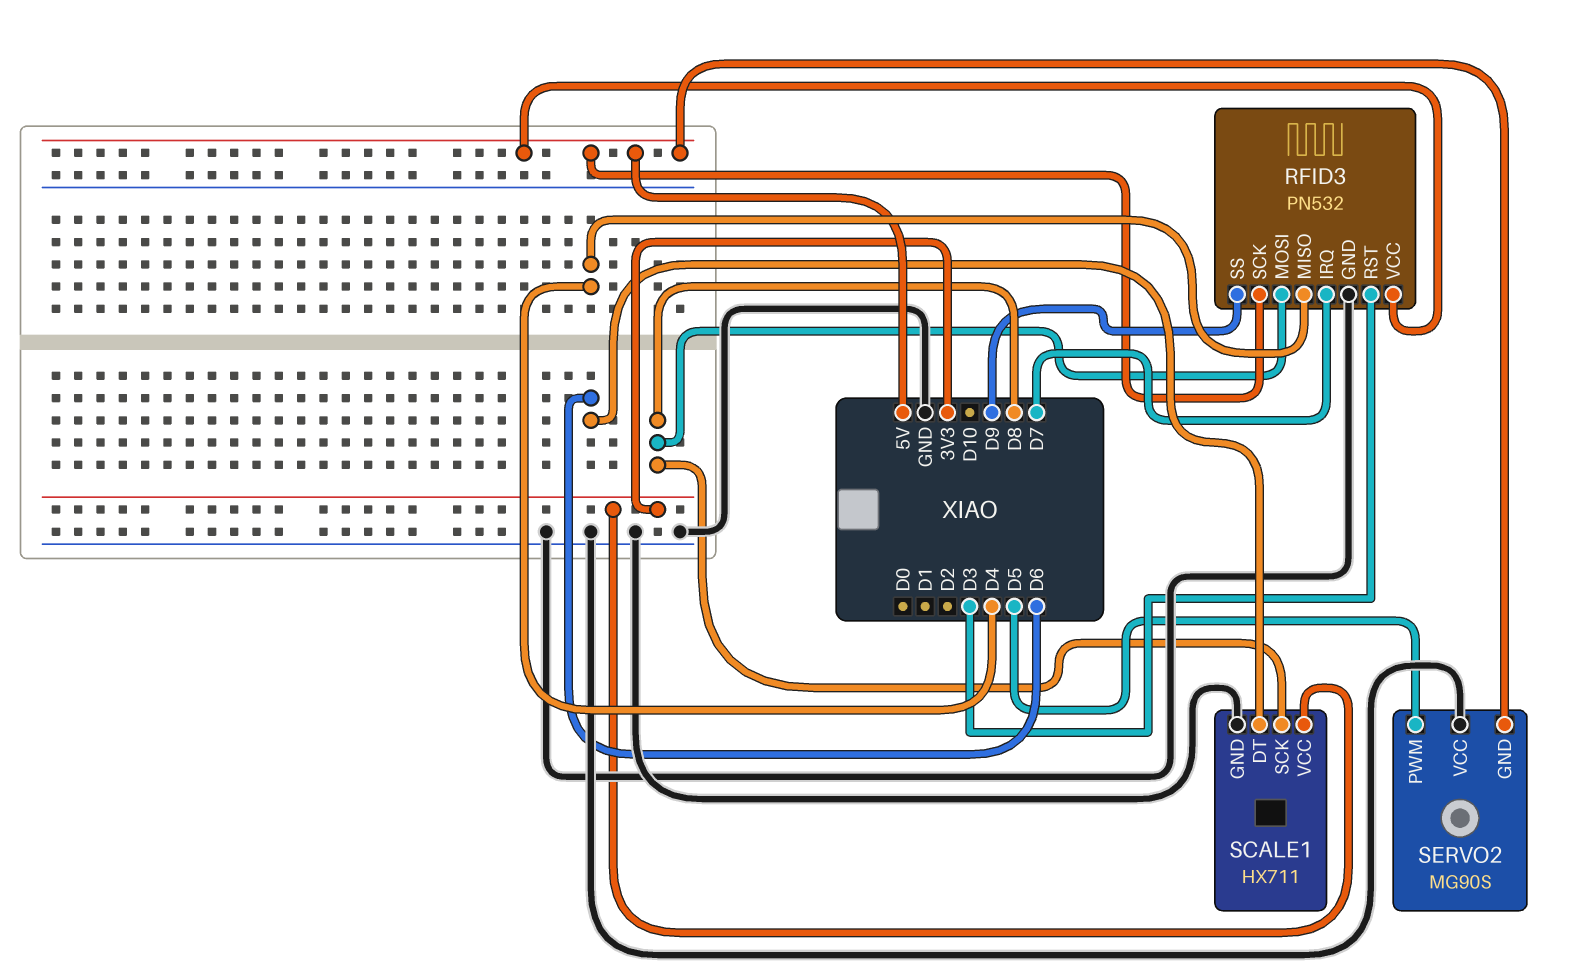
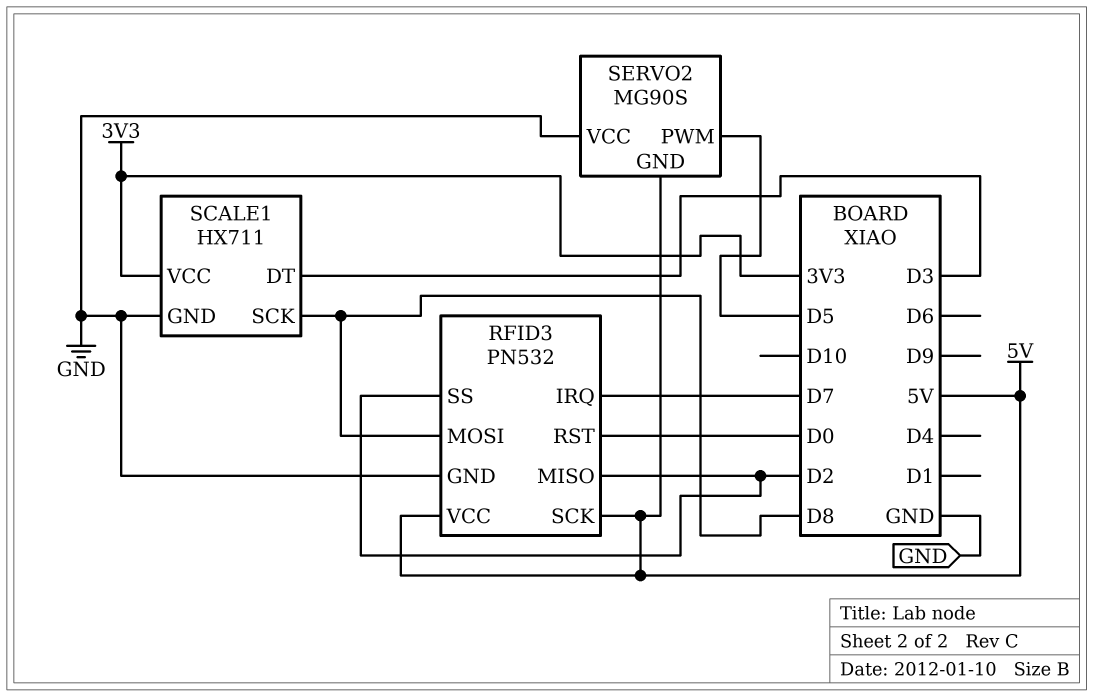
RFID3 pin MISO: D4 -> D2
RFID3 pin RST: D3 -> D0
RFID3 pin SS: D9 -> D2
SCALE1 pin DT: D6 -> D3

